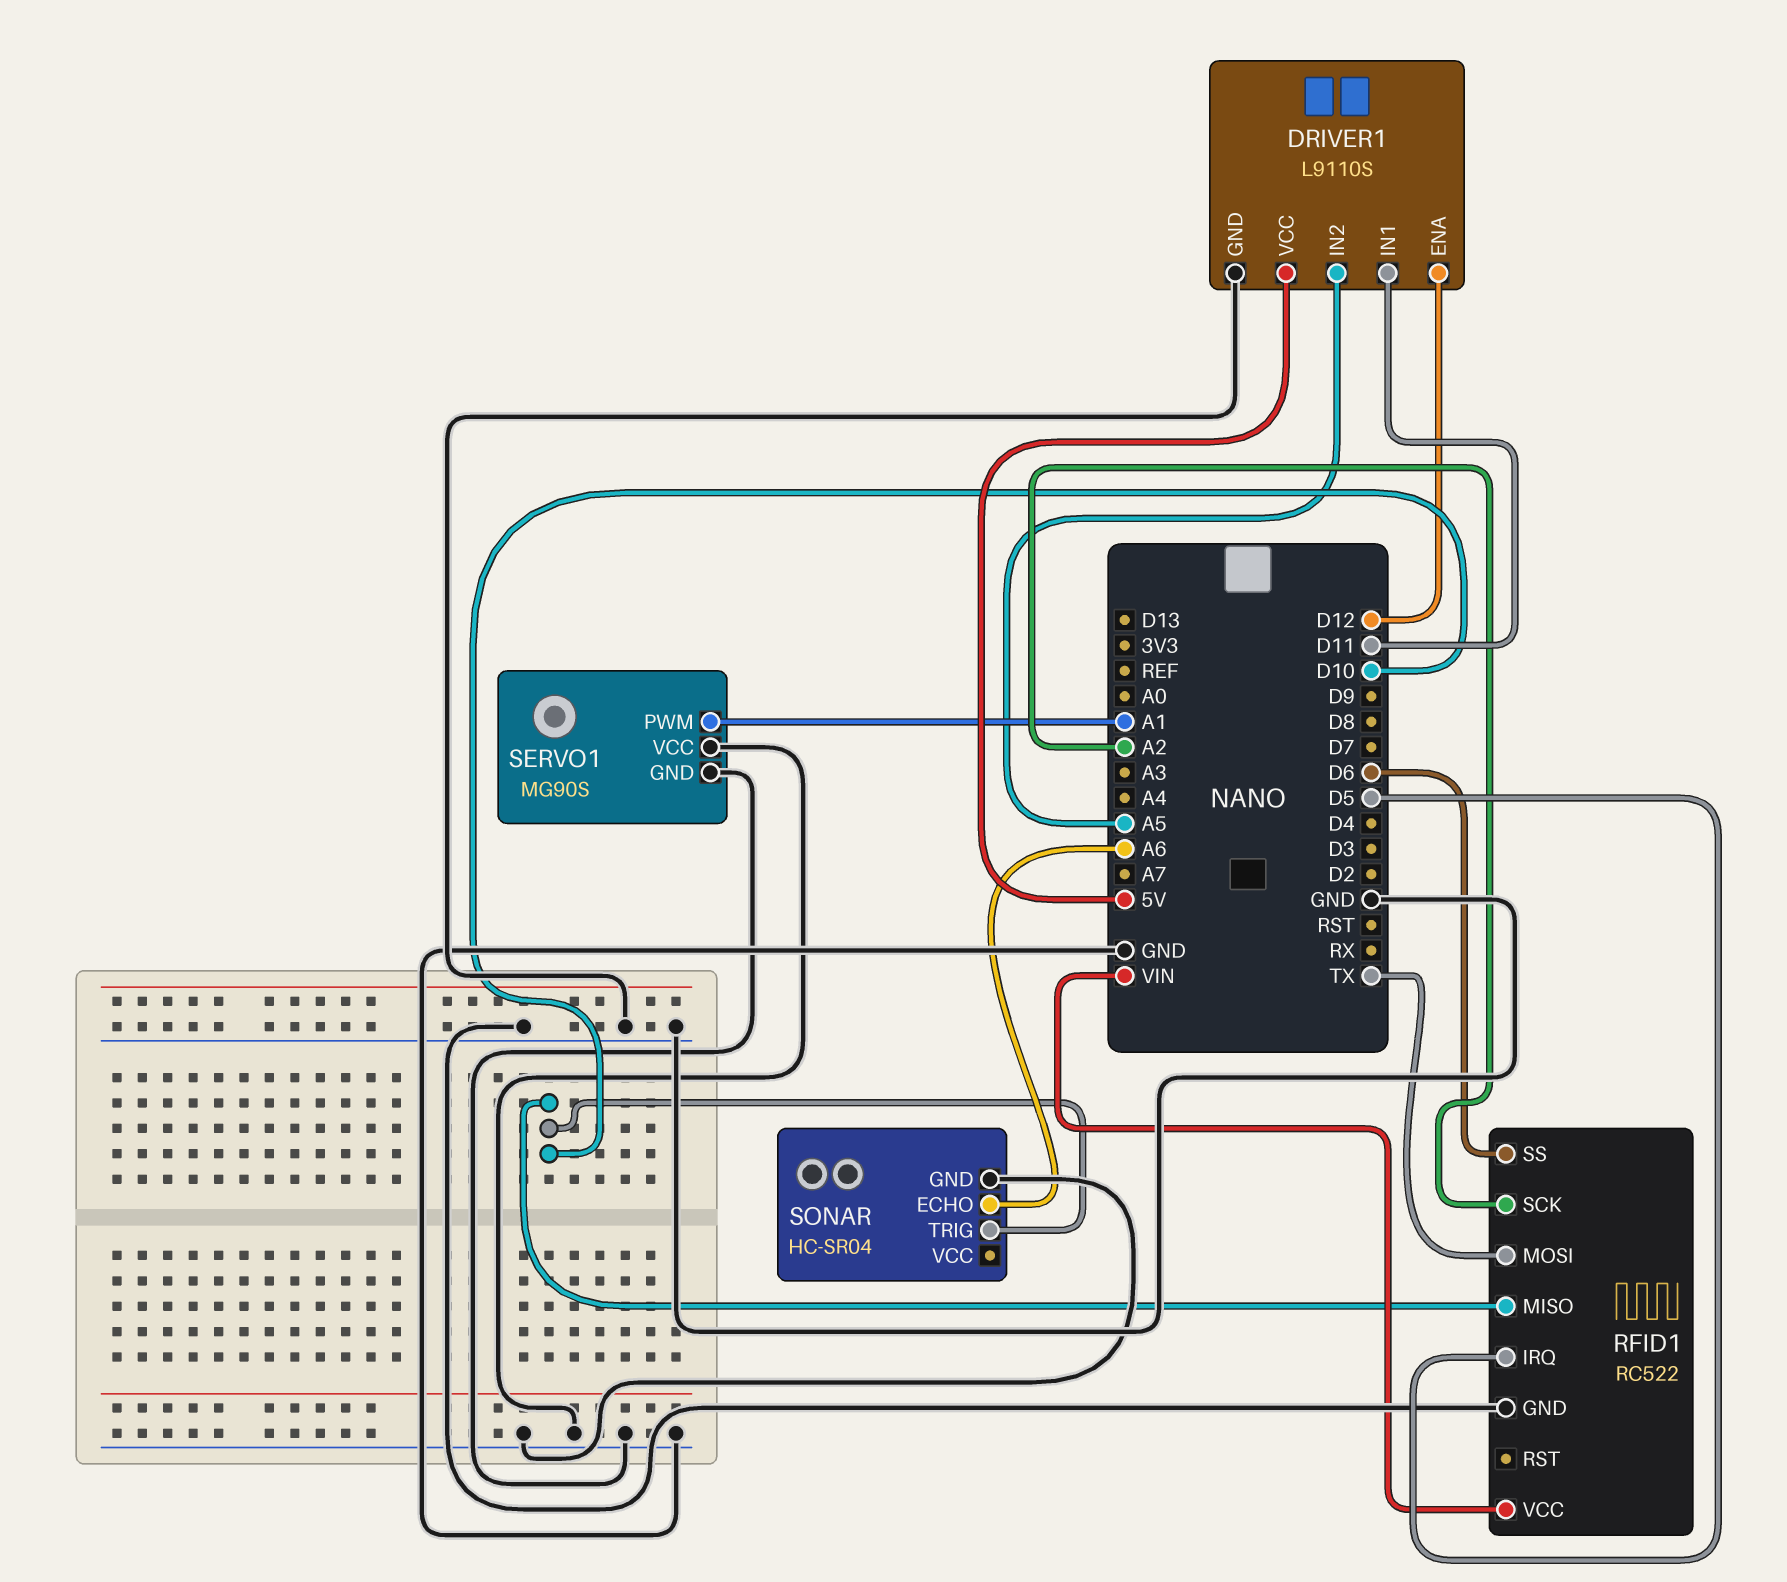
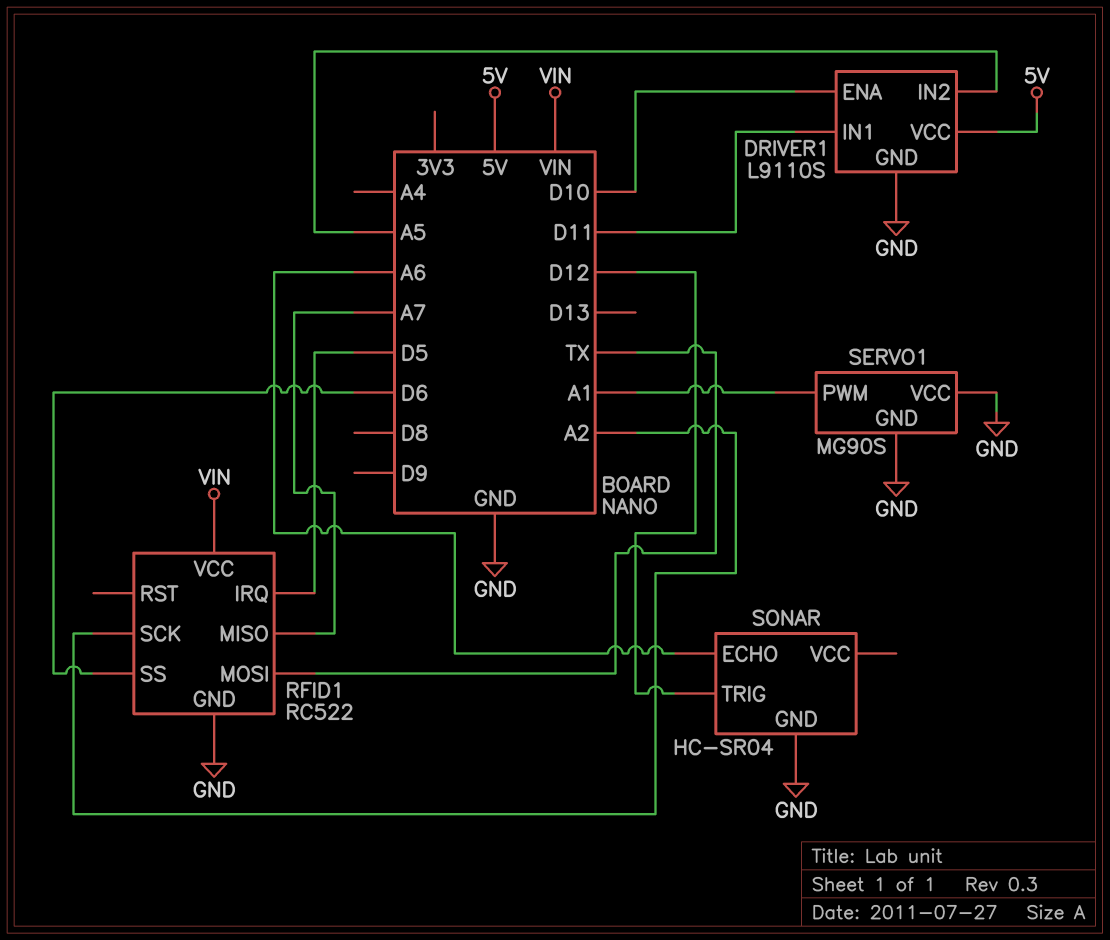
DRIVER1 pin ENA: D12 -> D10
RFID1 pin MISO: D10 -> A7
SONAR pin TRIG: D10 -> D12

